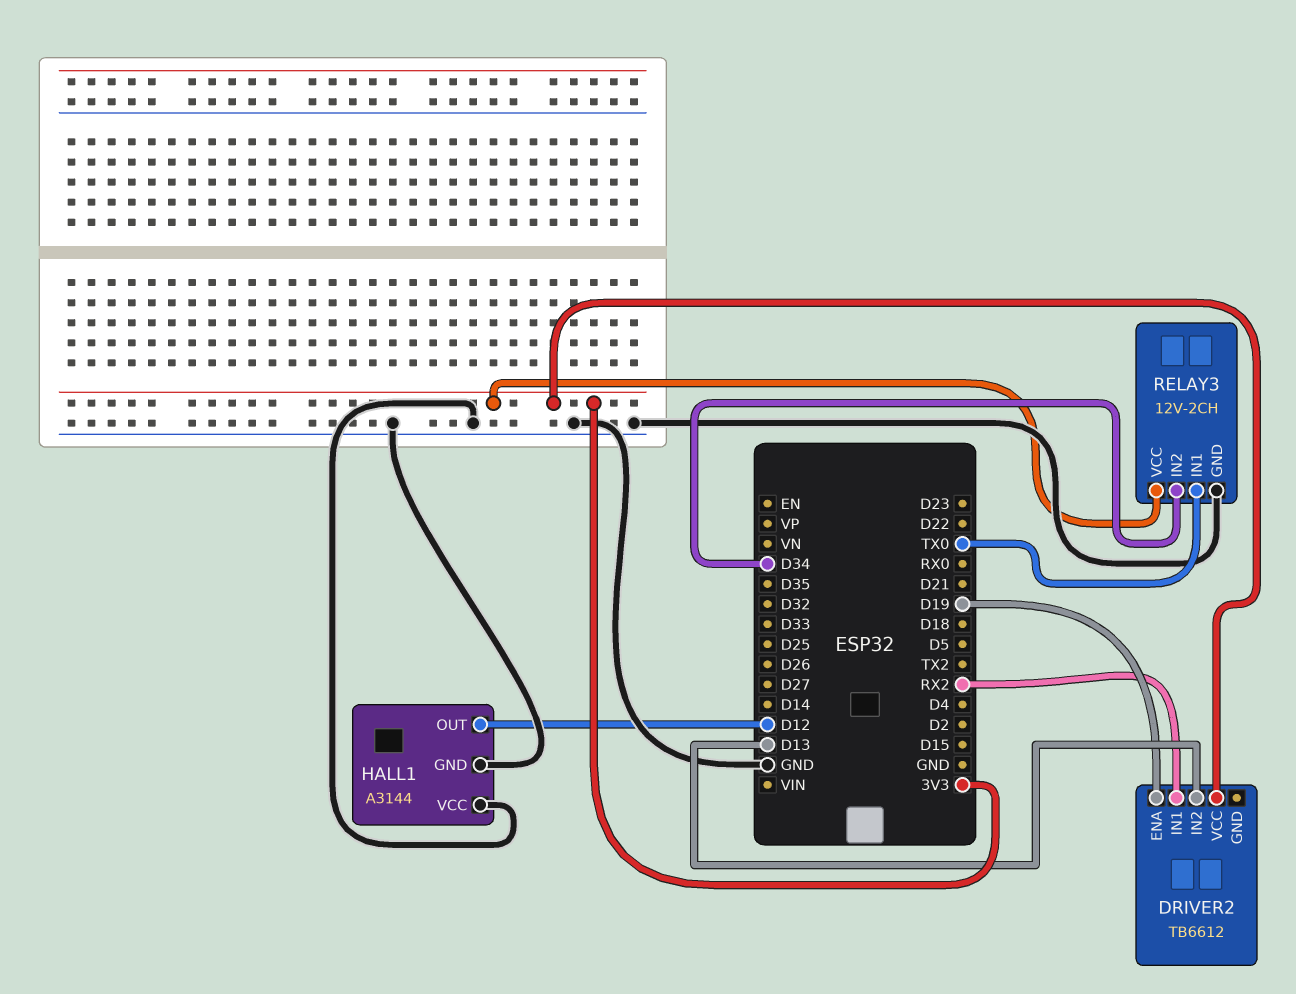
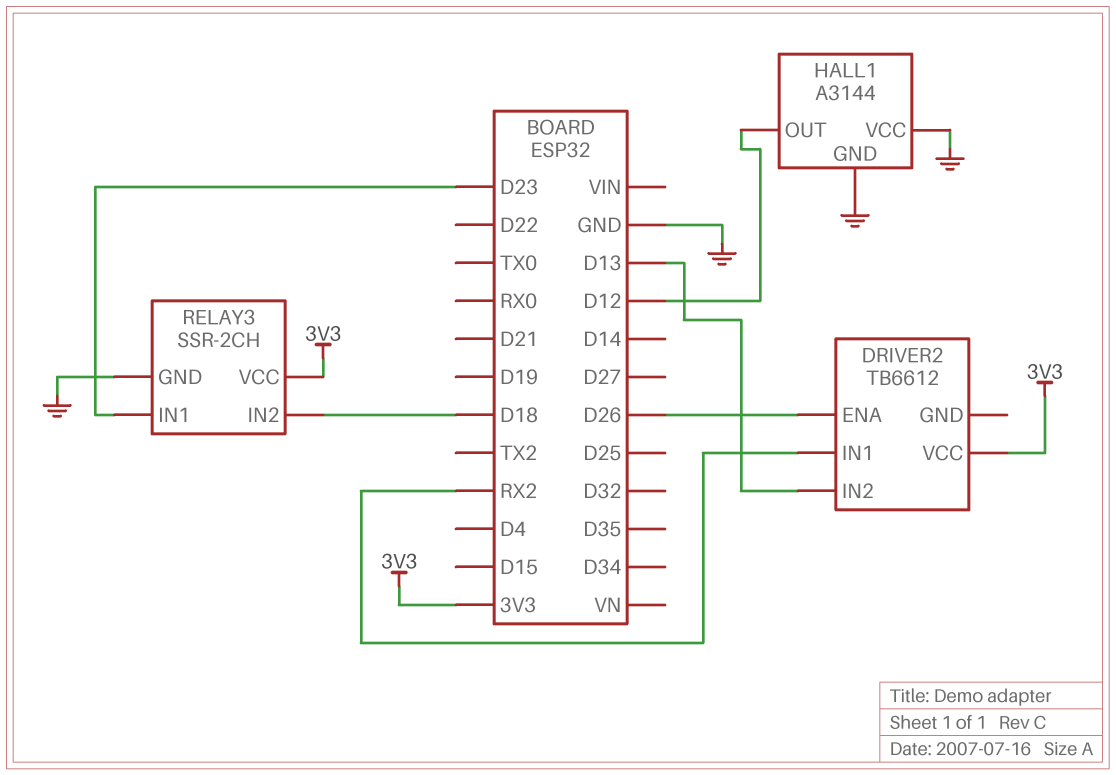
DRIVER2 pin ENA: D19 -> D26
RELAY3: 12V-2CH -> SSR-2CH
RELAY3 pin IN1: TX0 -> D23
RELAY3 pin IN2: D34 -> D18

